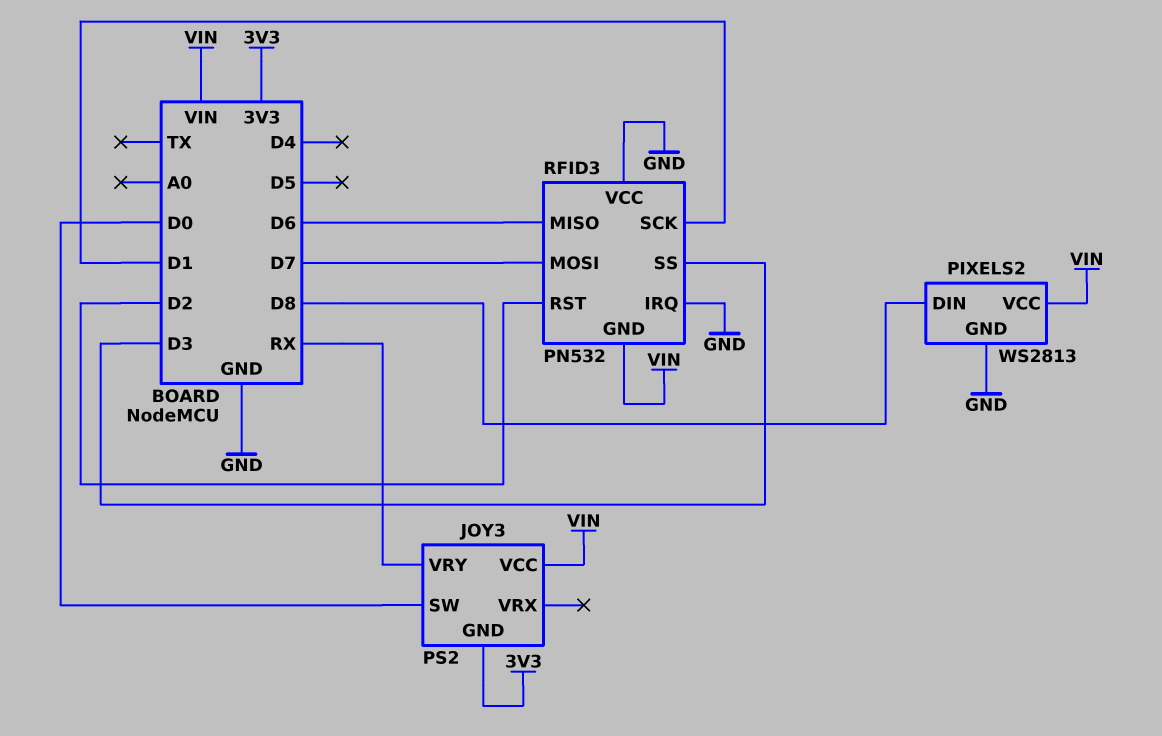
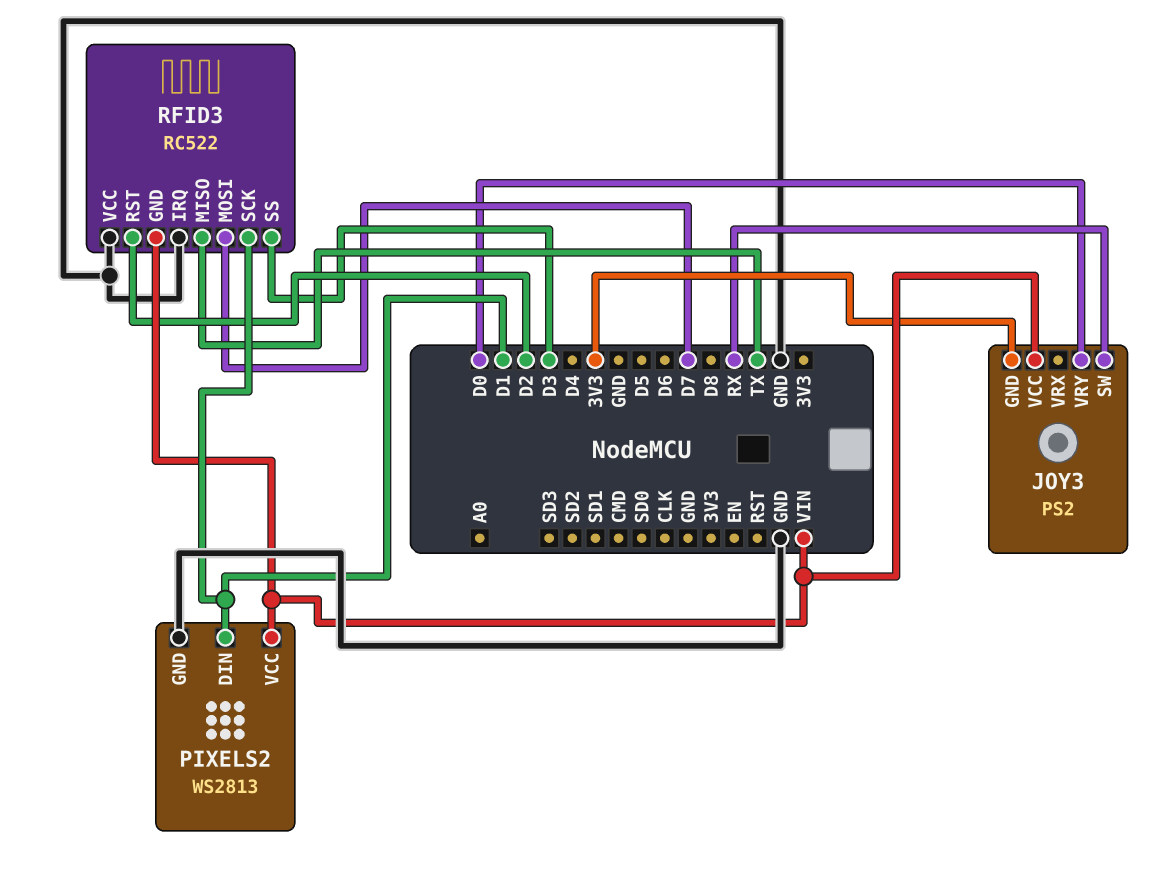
JOY3 pin SW: D0 -> RX
JOY3 pin VRY: RX -> D0
PIXELS2 pin DIN: D8 -> D1
RFID3: PN532 -> RC522
RFID3 pin MISO: D6 -> TX

